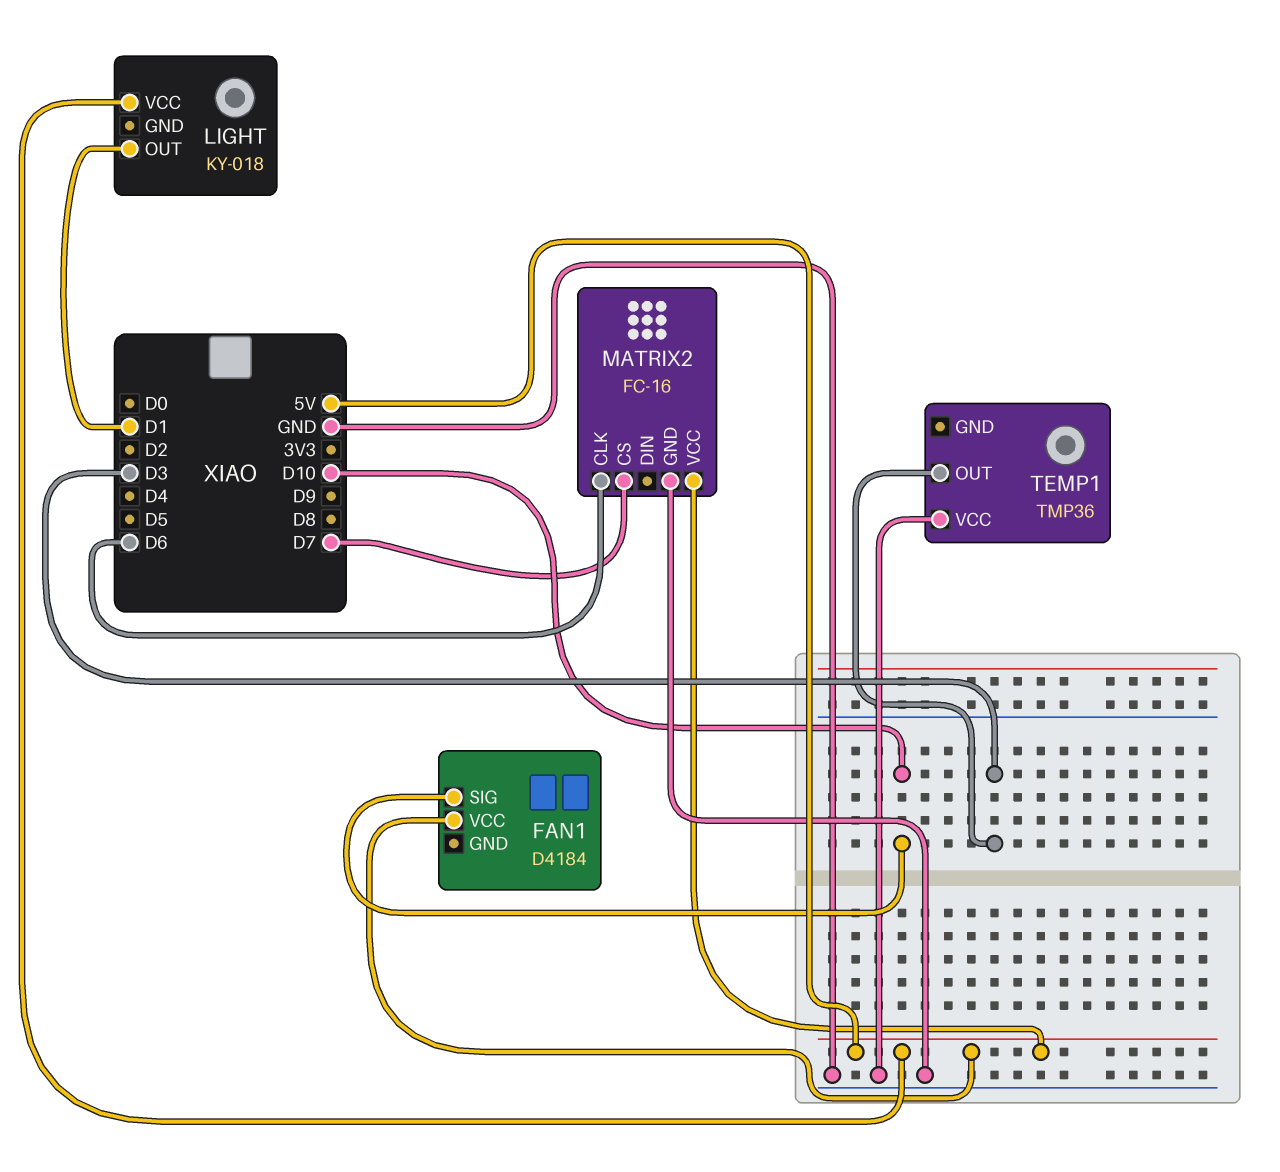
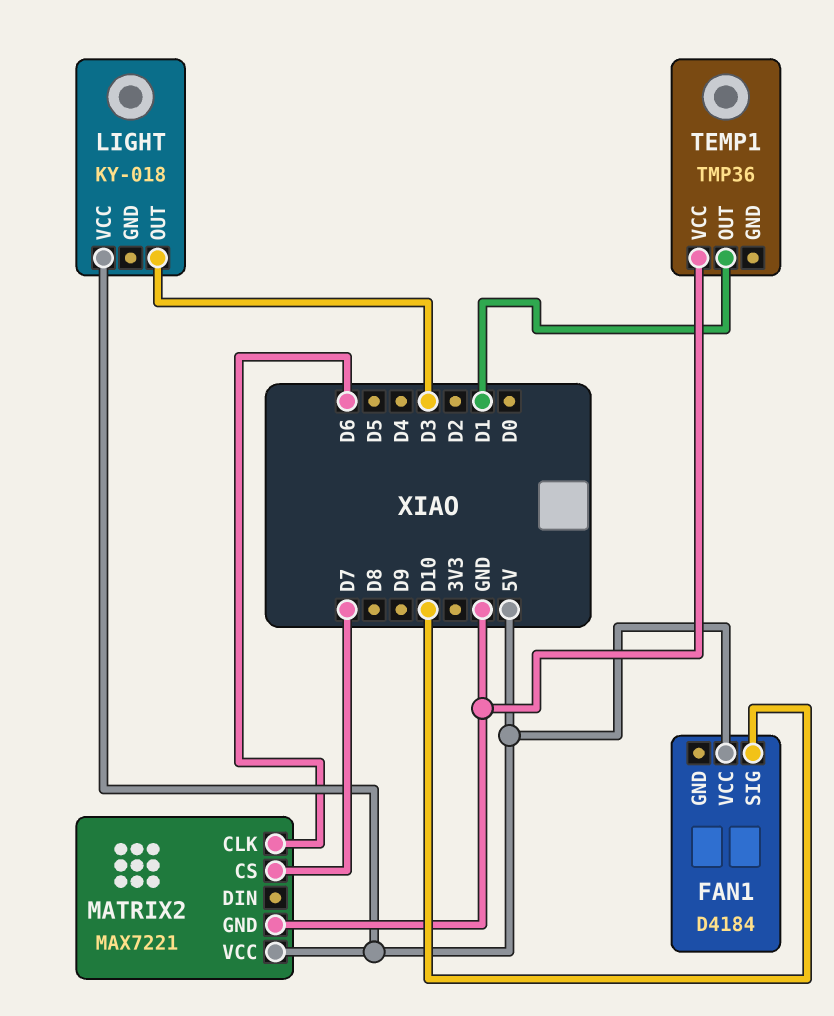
LIGHT pin OUT: D1 -> D3
MATRIX2: FC-16 -> MAX7221
TEMP1 pin OUT: D3 -> D1

